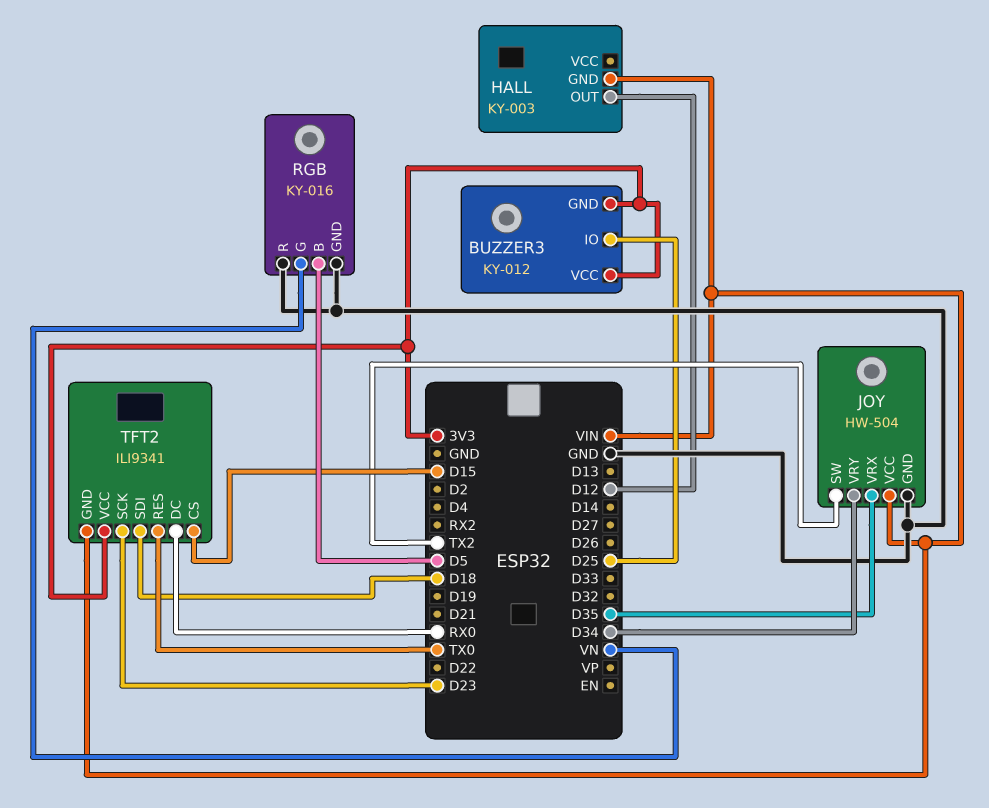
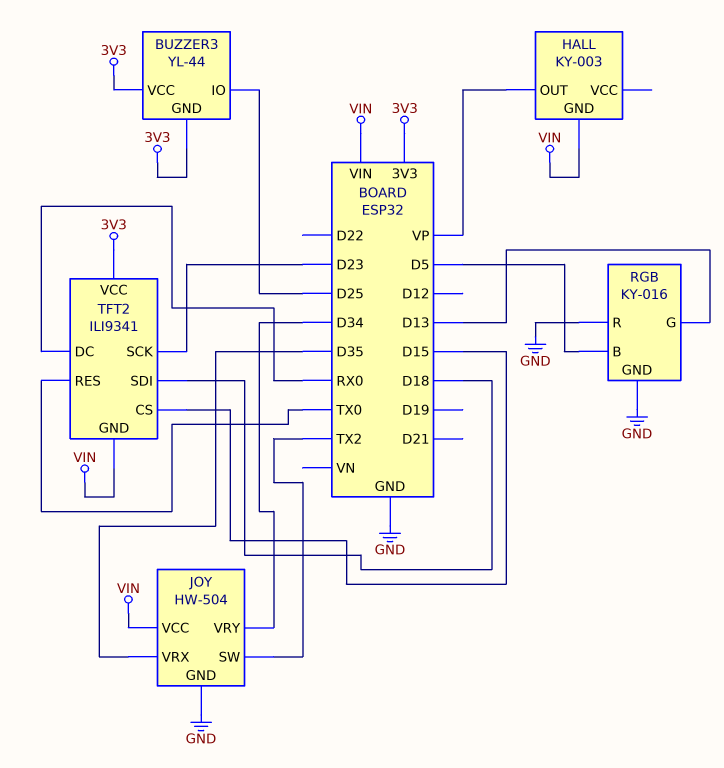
BUZZER3: KY-012 -> YL-44
HALL pin OUT: D12 -> VP
RGB pin G: VN -> D13

